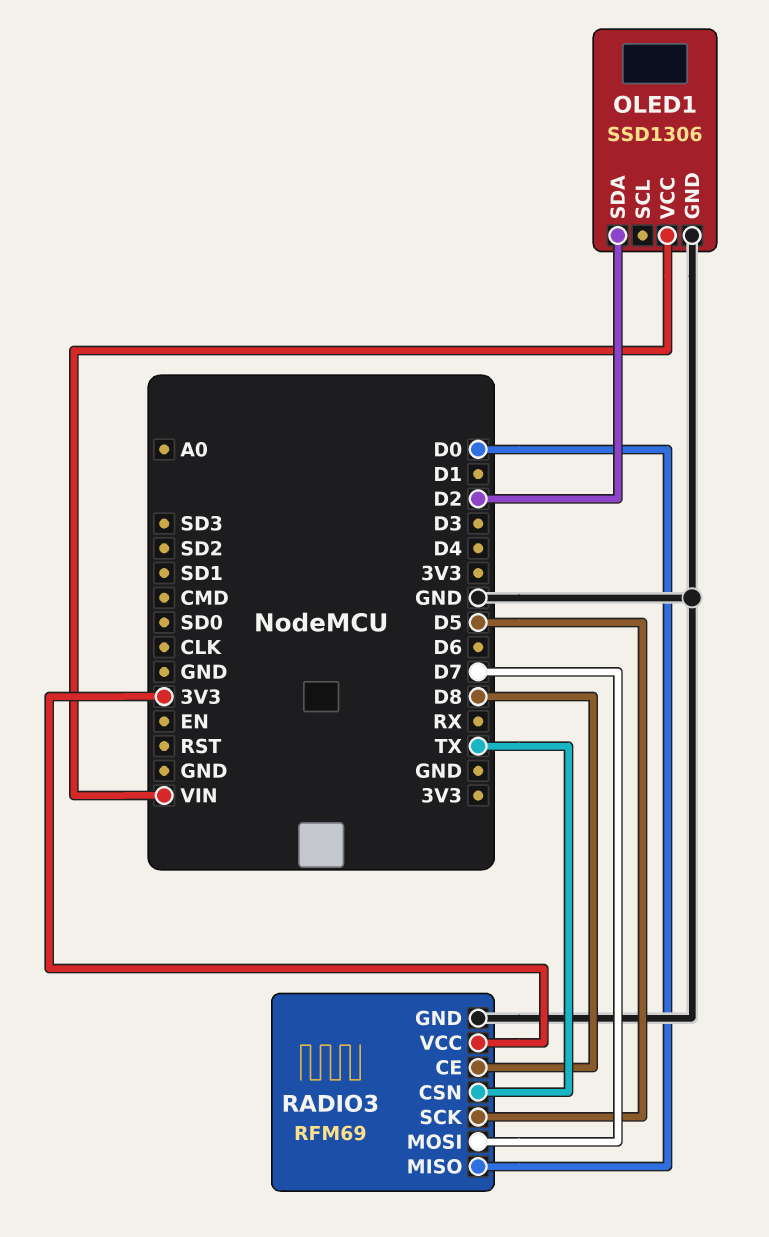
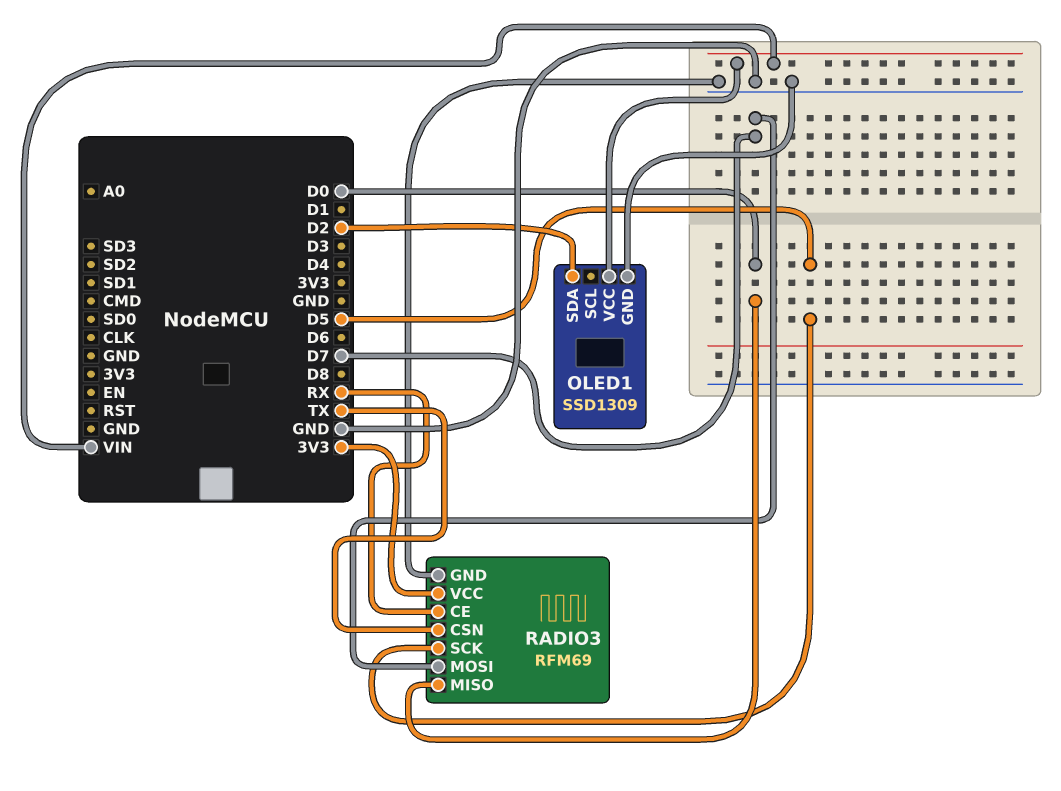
OLED1: SSD1306 -> SSD1309
RADIO3 pin CE: D8 -> RX

